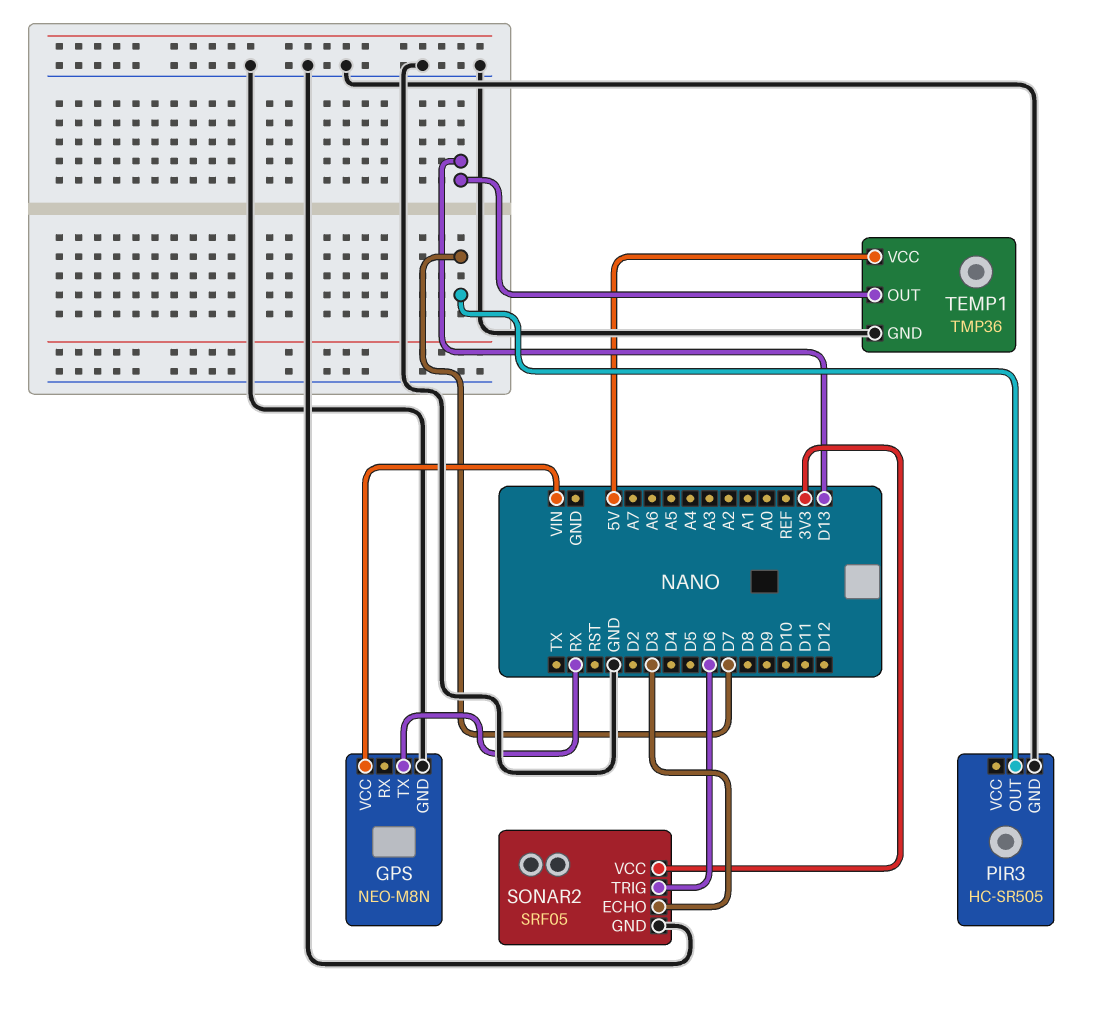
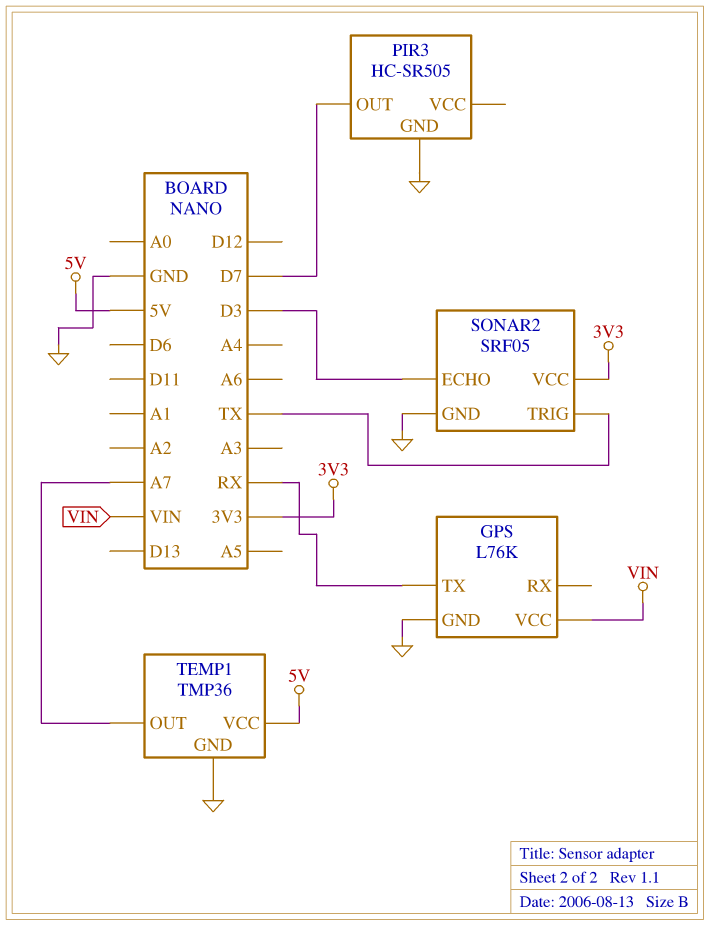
GPS: NEO-M8N -> L76K
SONAR2 pin TRIG: D6 -> TX
TEMP1 pin OUT: D13 -> A7

